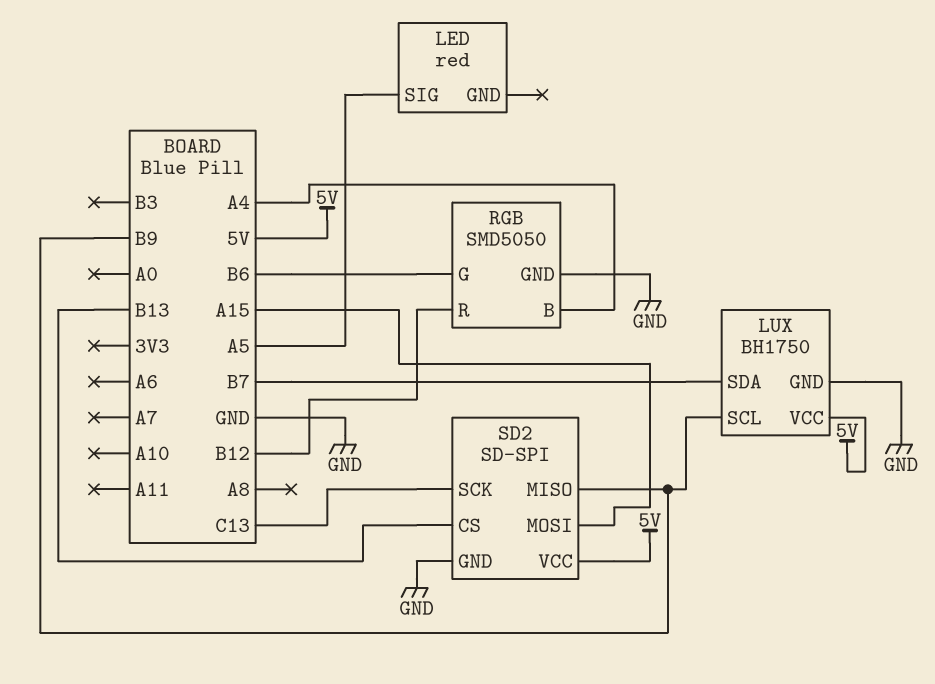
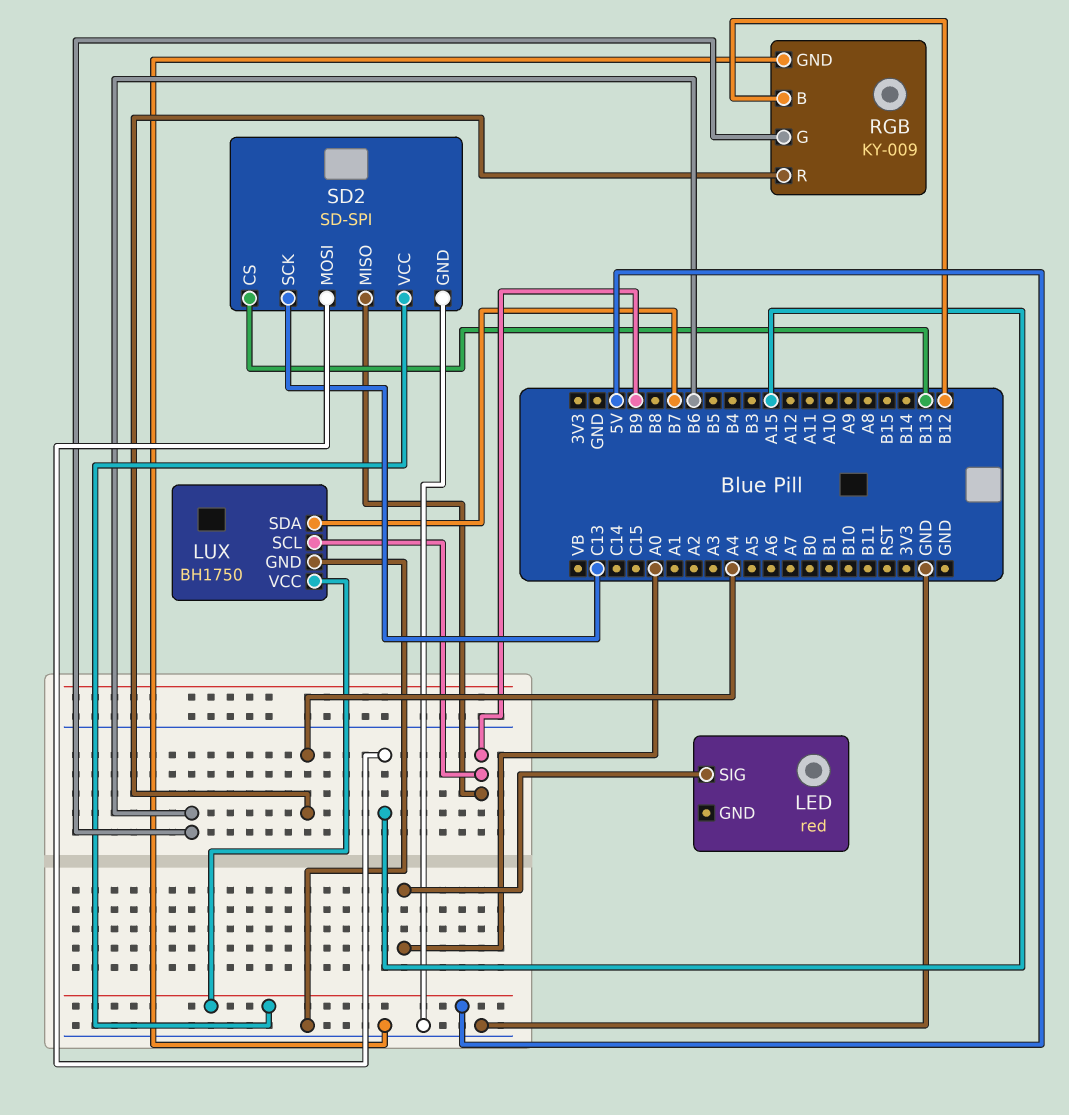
LED pin SIG: A5 -> A0
RGB: SMD5050 -> KY-009
RGB pin B: A4 -> B12
RGB pin R: B12 -> A4

